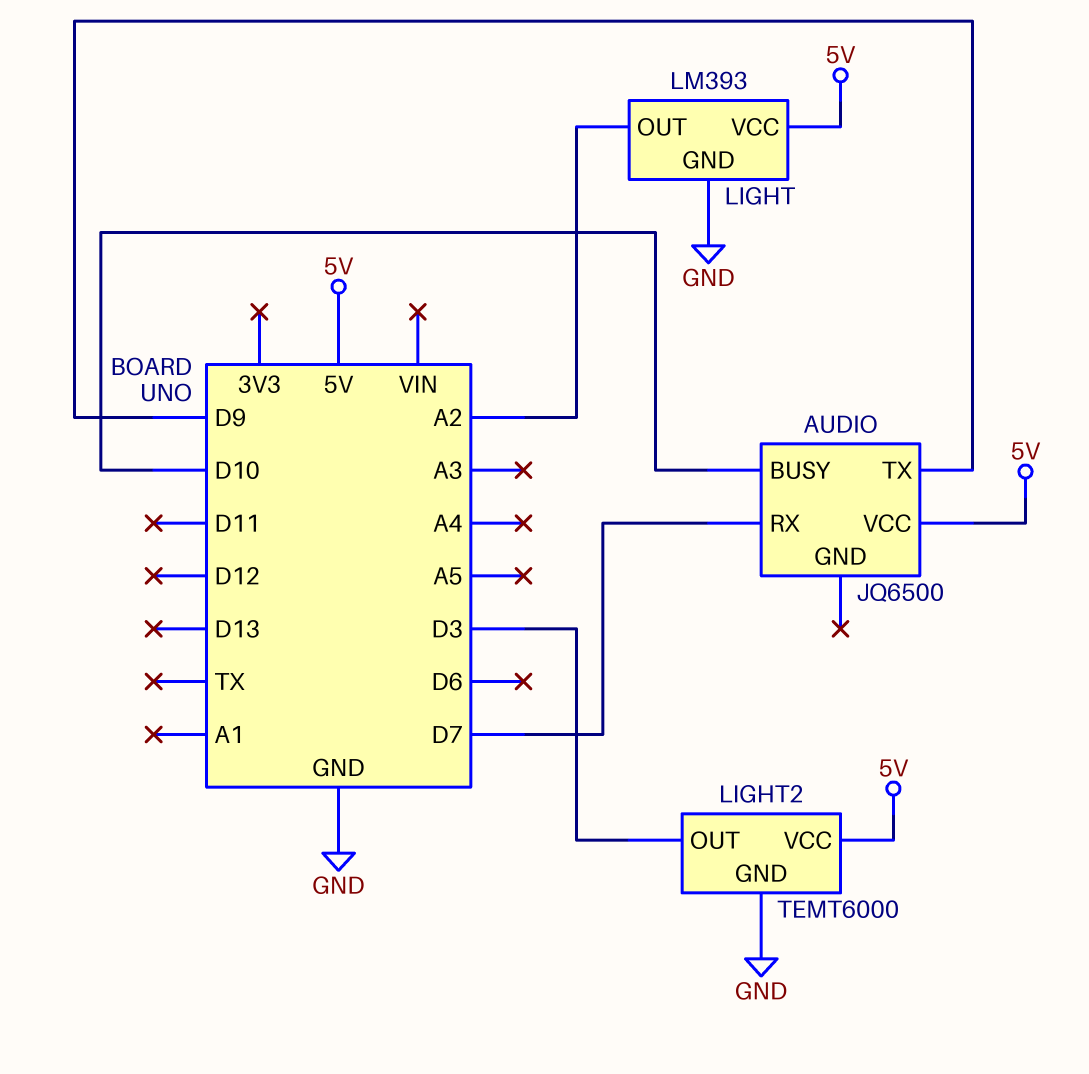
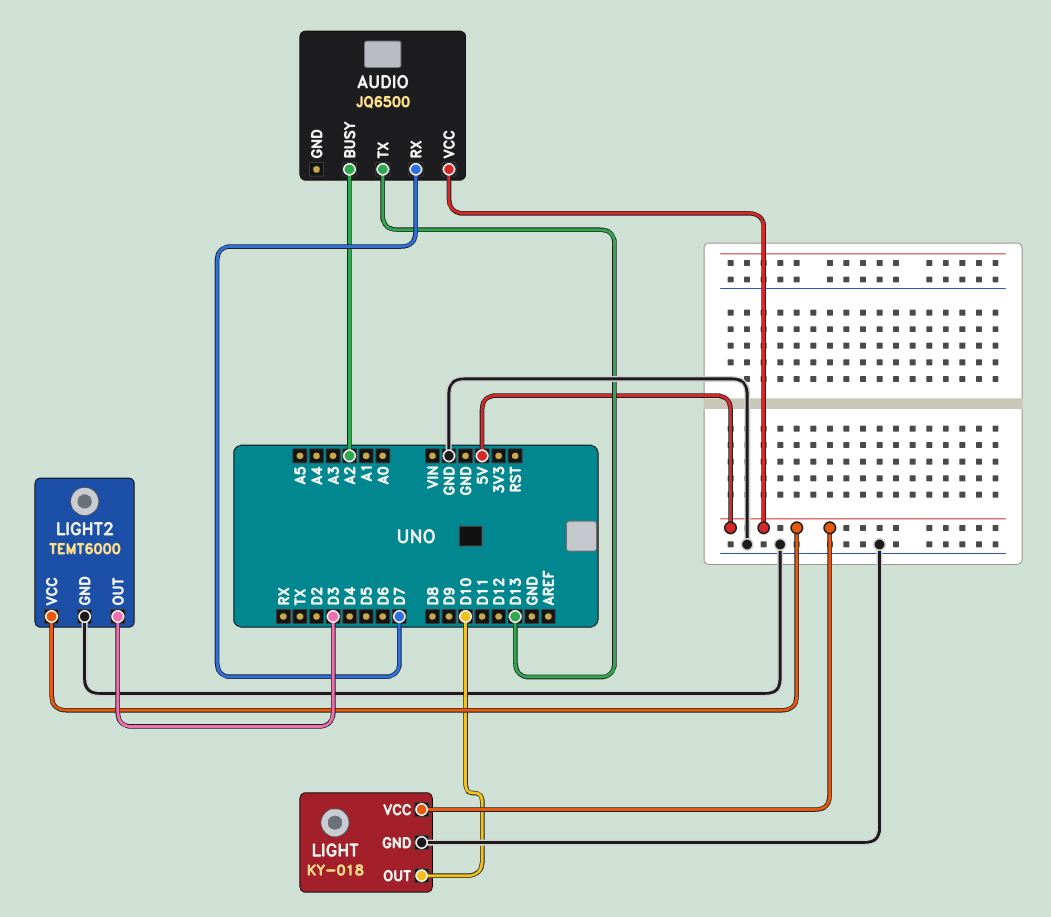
AUDIO pin BUSY: D10 -> A2
AUDIO pin TX: D9 -> D13
LIGHT: LM393 -> KY-018
LIGHT pin OUT: A2 -> D10

